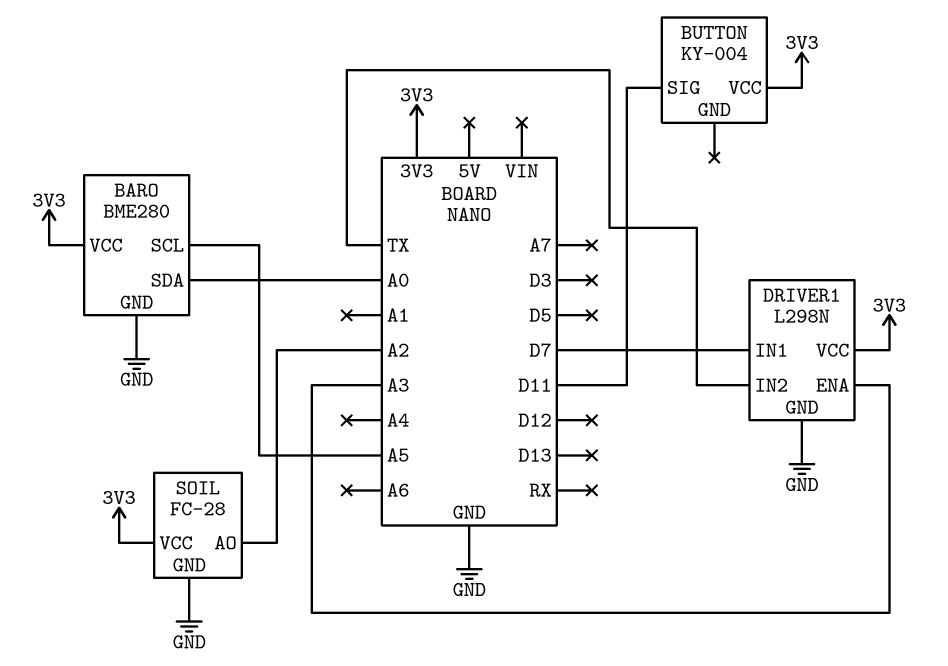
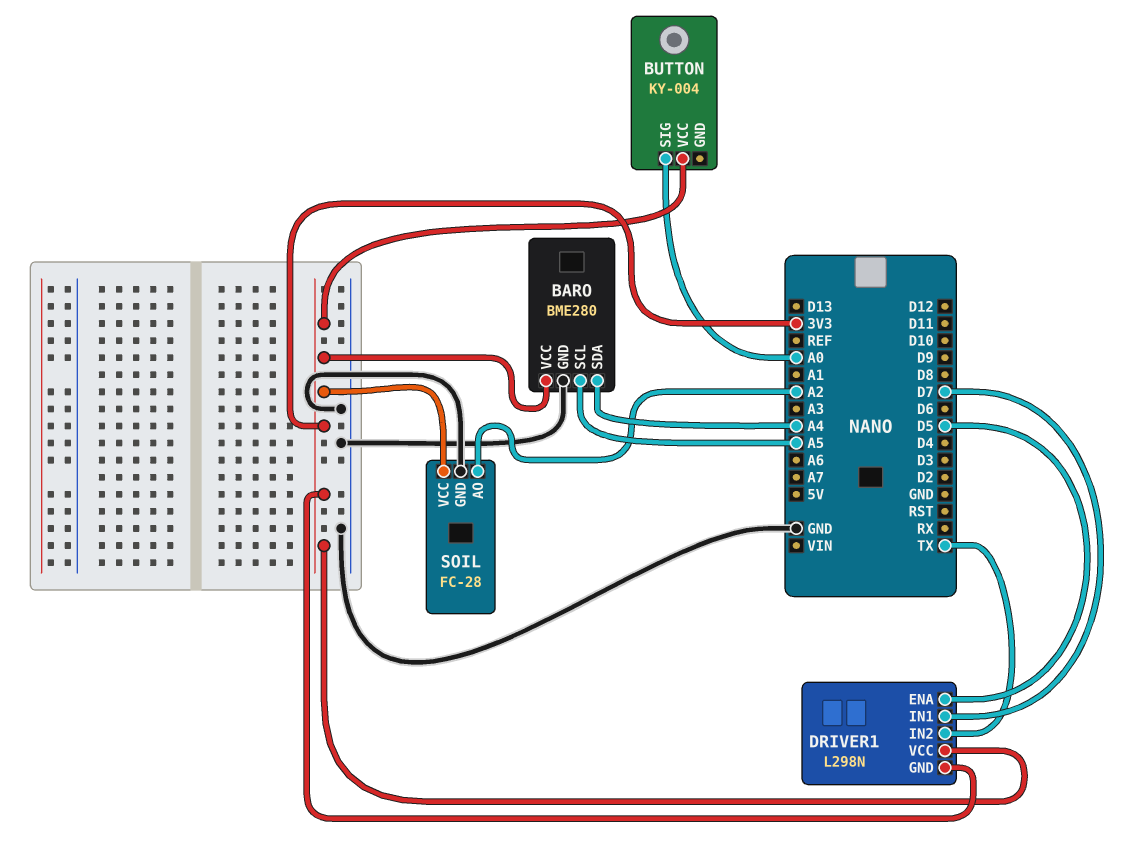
BARO pin SDA: A0 -> A4
BUTTON pin SIG: D11 -> A0
DRIVER1 pin ENA: A3 -> D5
DRIVER1 pin GND: GND -> 3V3

